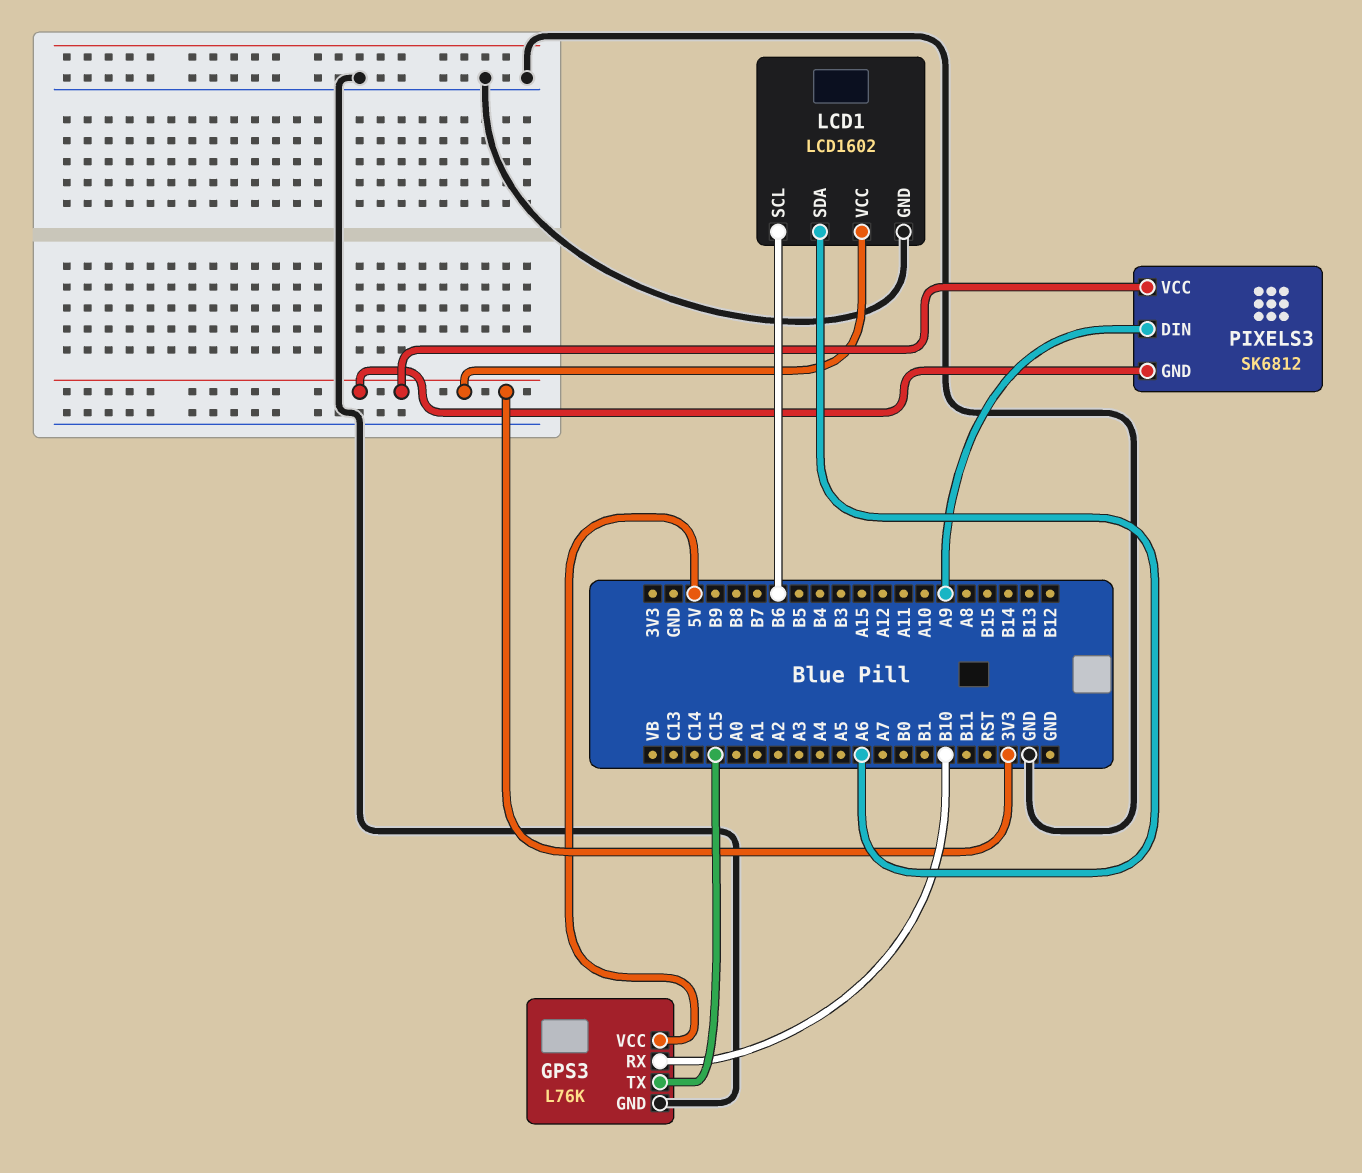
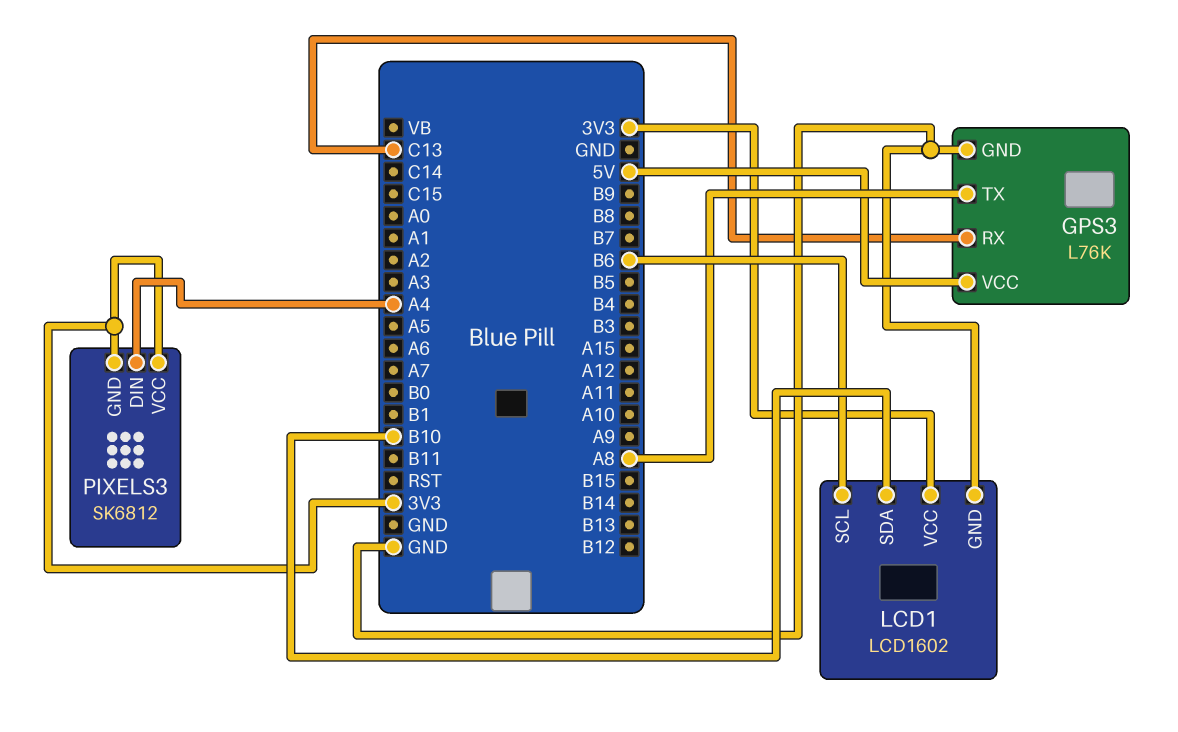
GPS3 pin RX: B10 -> C13
GPS3 pin TX: C15 -> A8
LCD1 pin SDA: A6 -> B10
PIXELS3 pin DIN: A9 -> A4

